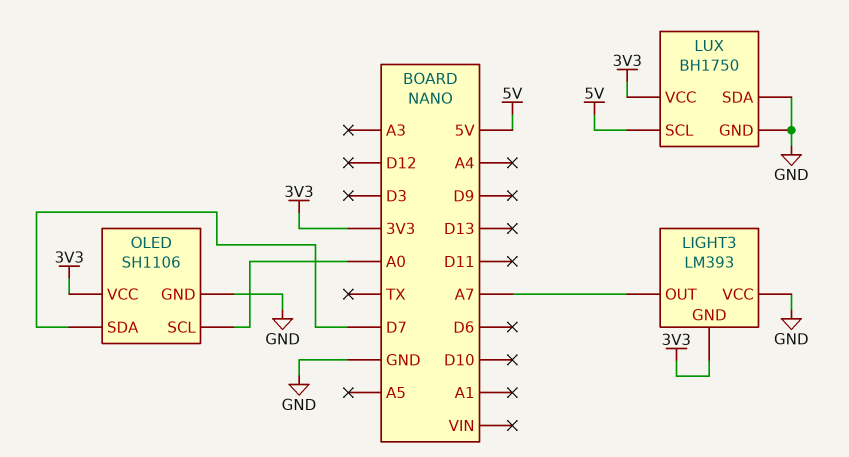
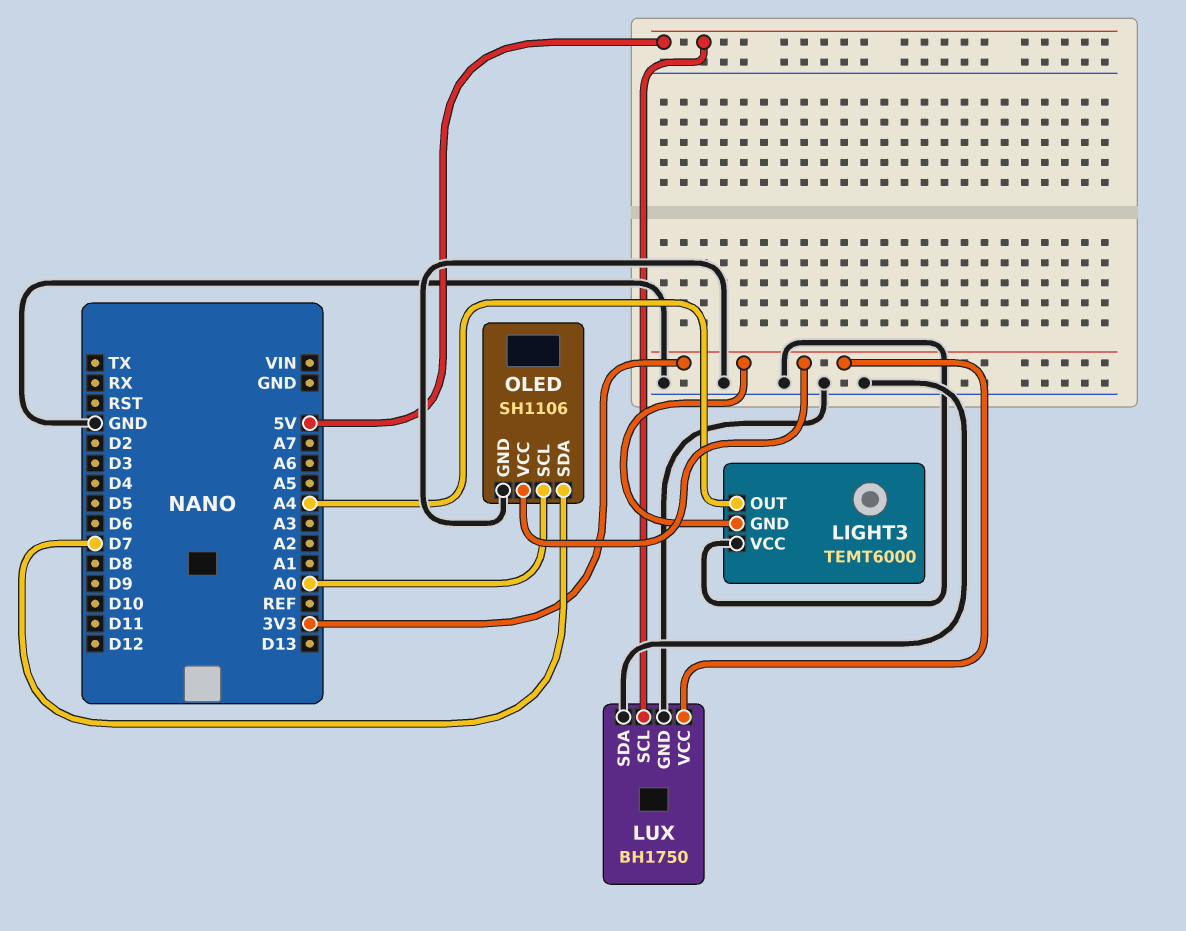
LIGHT3: LM393 -> TEMT6000
LIGHT3 pin OUT: A7 -> A4

